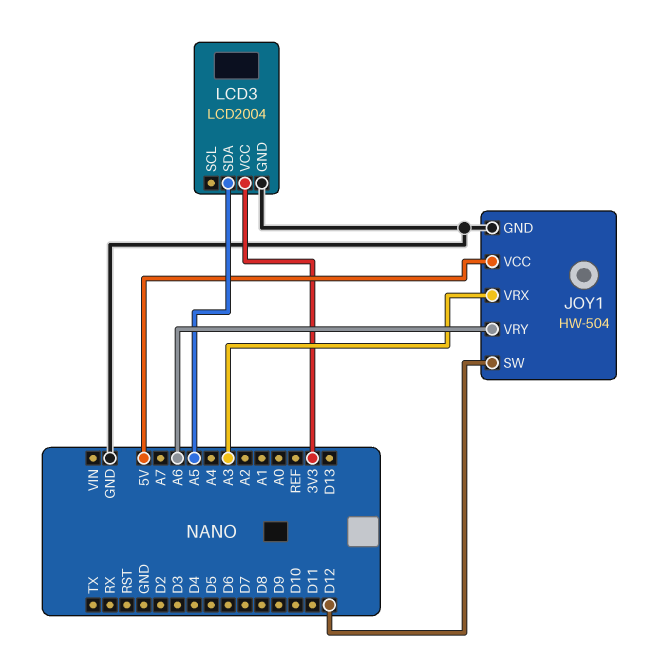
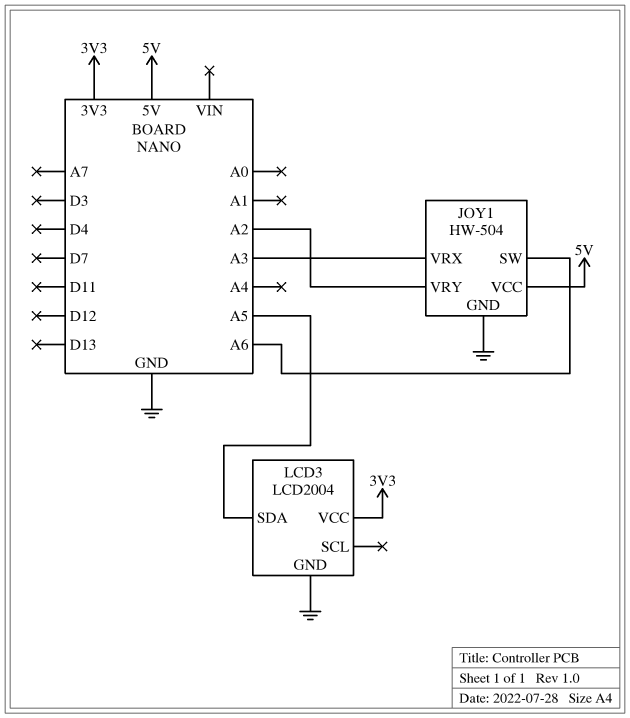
JOY1 pin SW: D12 -> A6
JOY1 pin VRY: A6 -> A2

